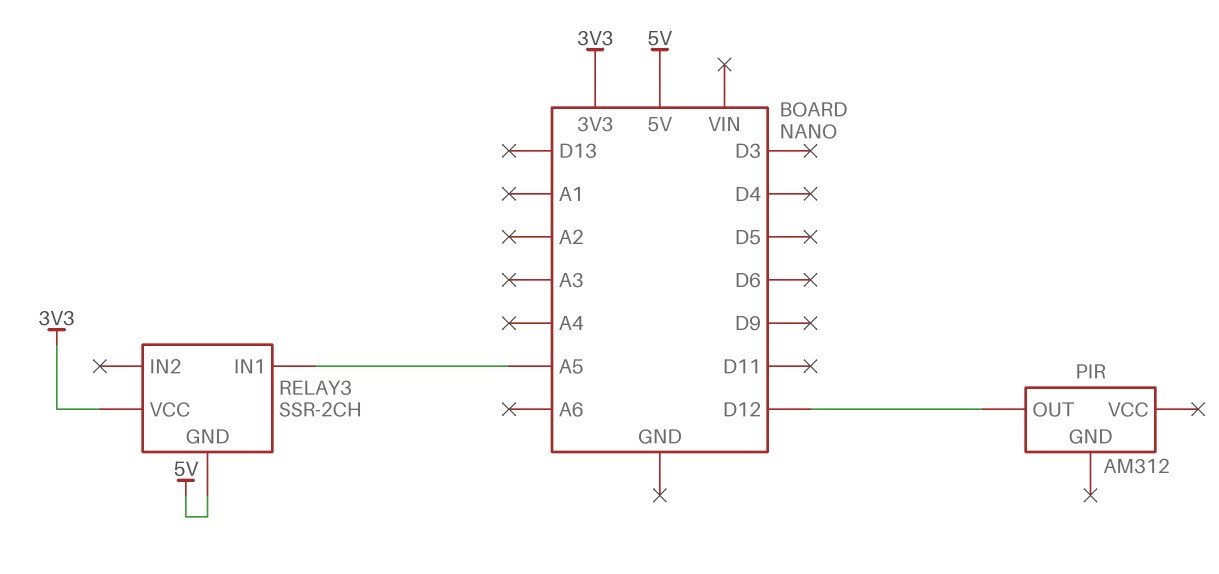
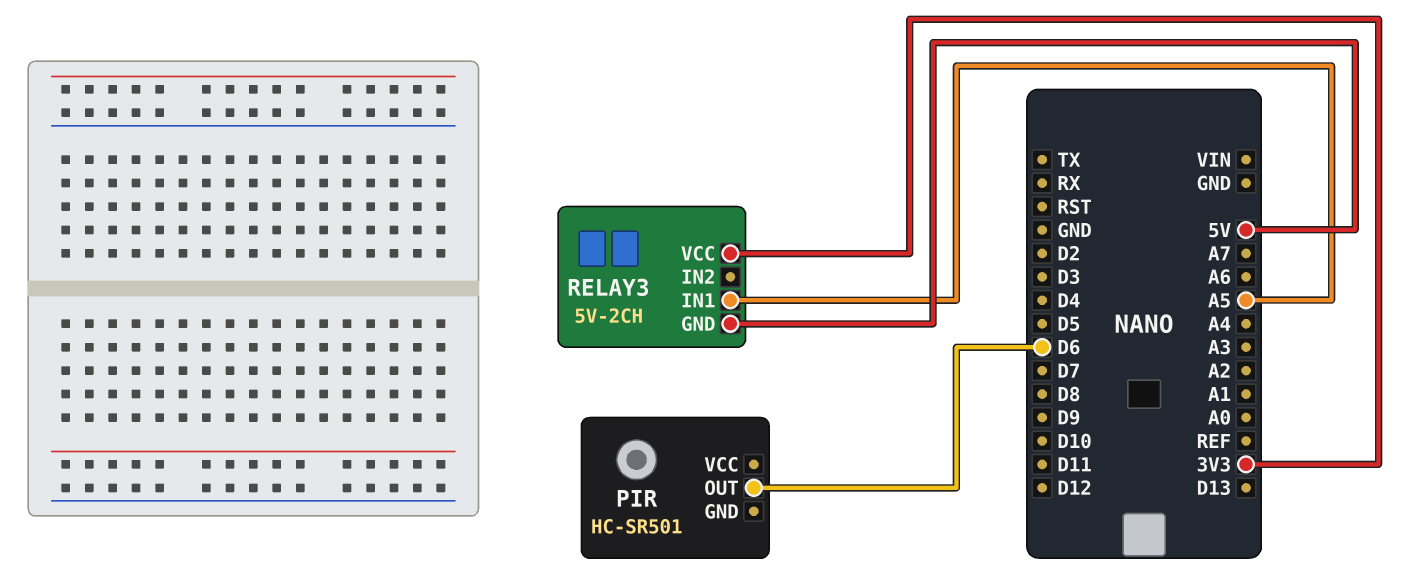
PIR: AM312 -> HC-SR501
PIR pin OUT: D12 -> D6
RELAY3: SSR-2CH -> 5V-2CH

